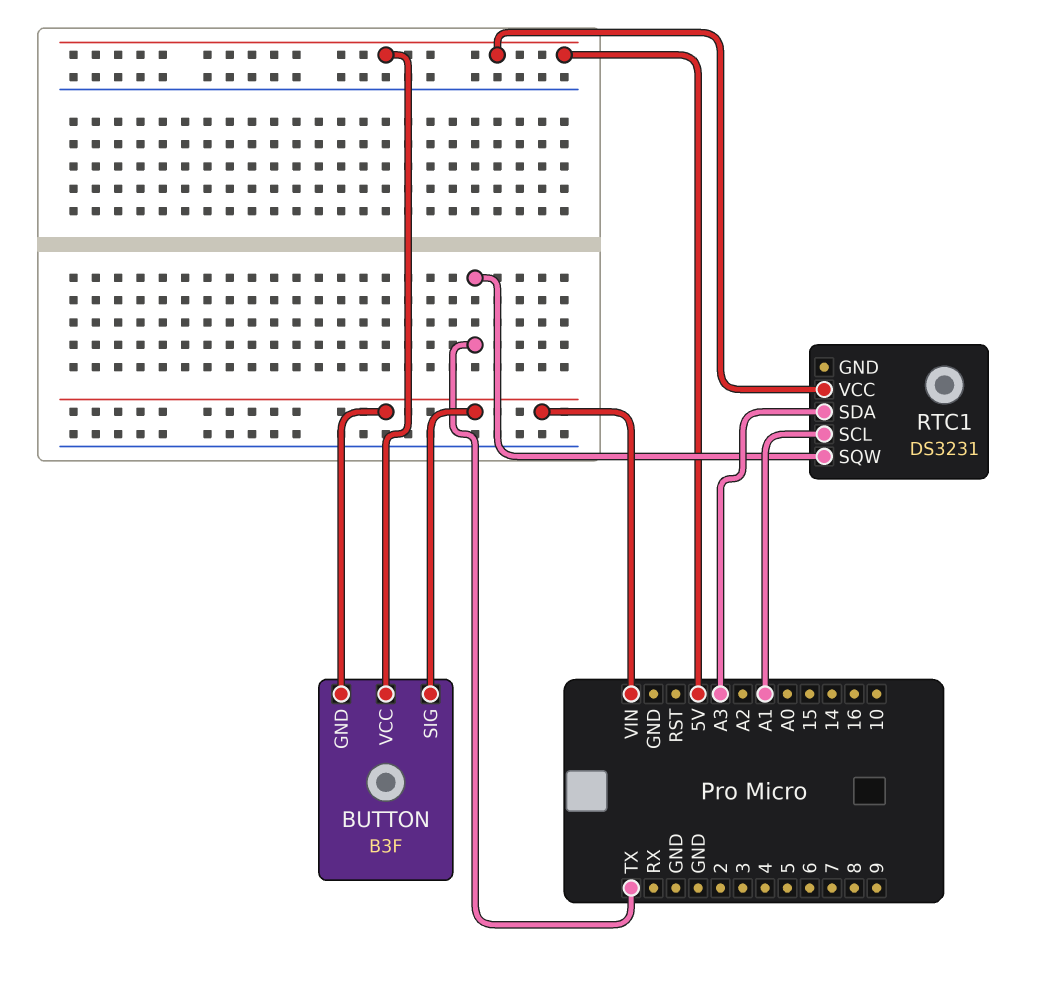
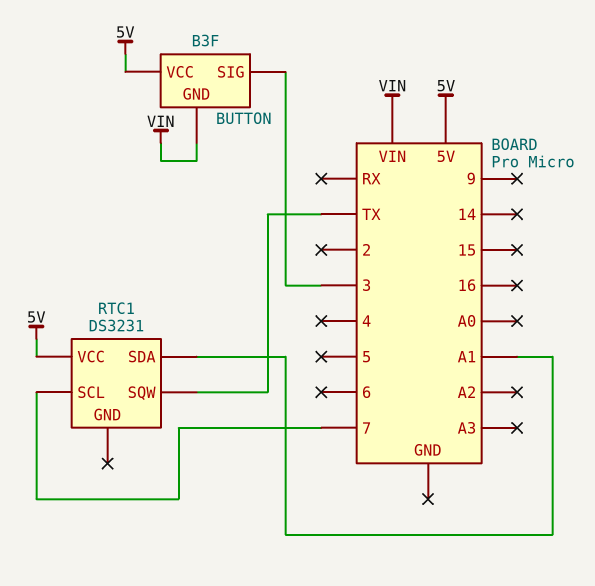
BUTTON pin SIG: VIN -> 3
RTC1 pin SCL: A1 -> 7
RTC1 pin SDA: A3 -> A1

